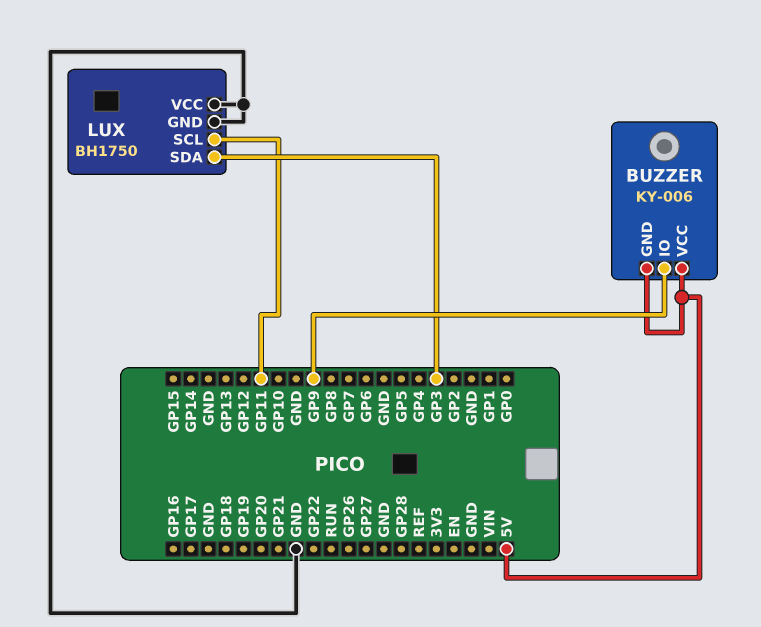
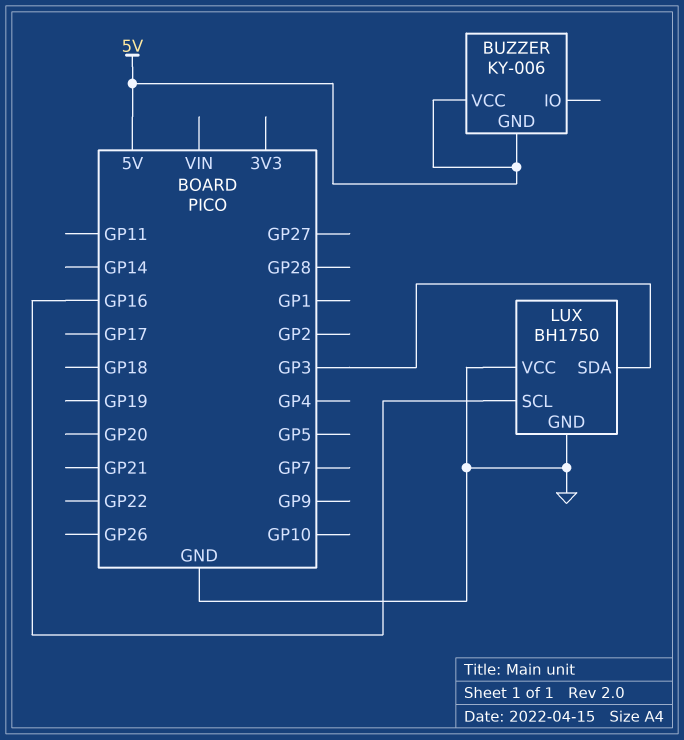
BUZZER pin IO: GP9 -> none
LUX pin SCL: GP11 -> GP16

